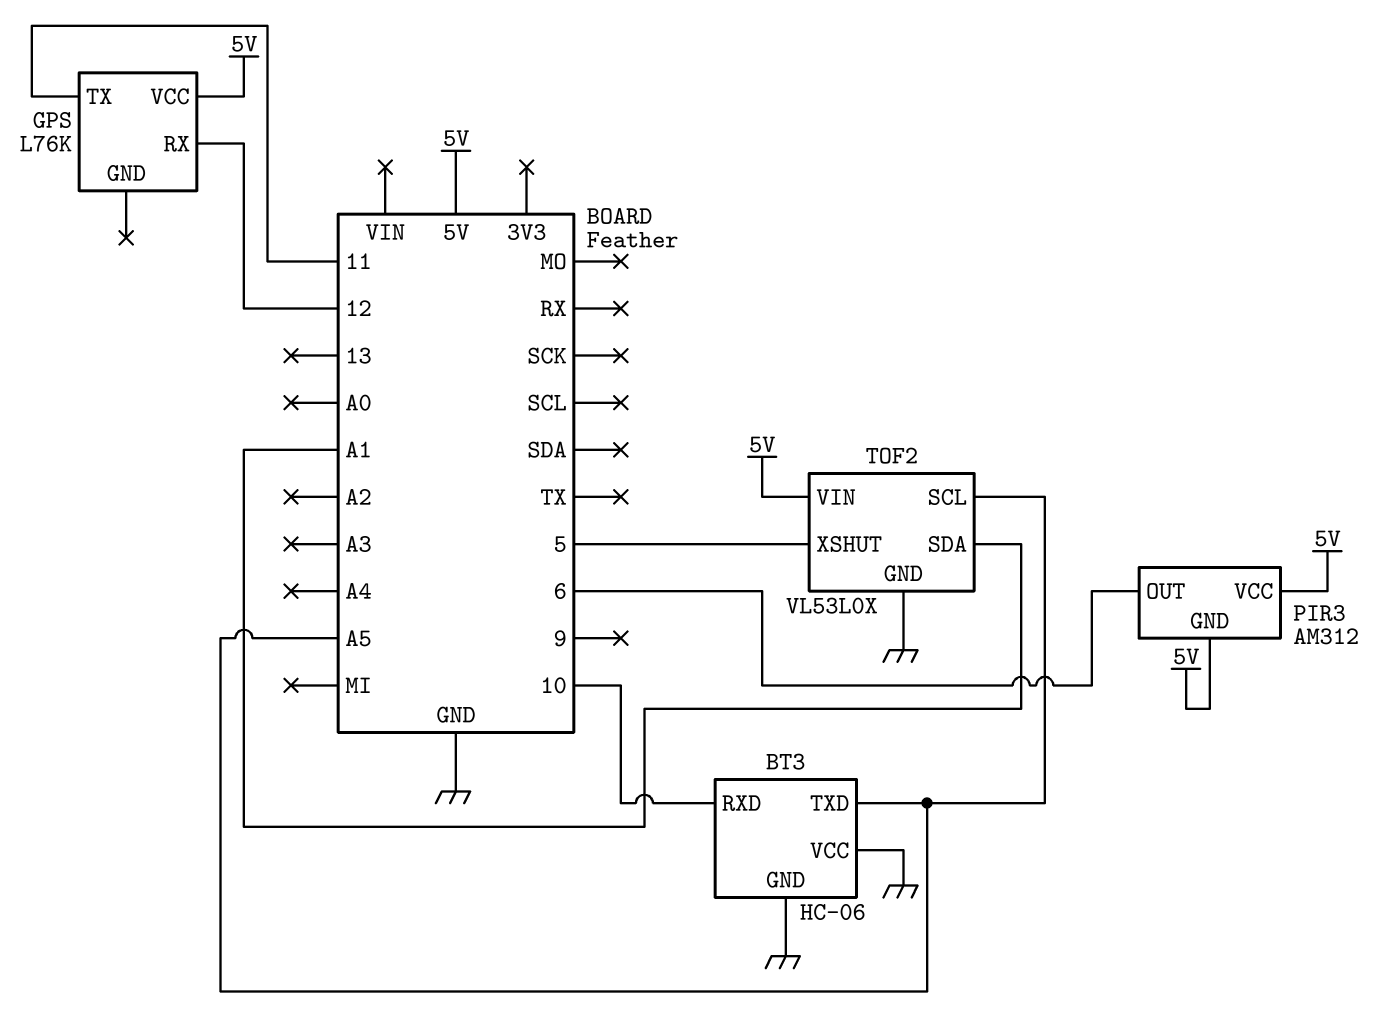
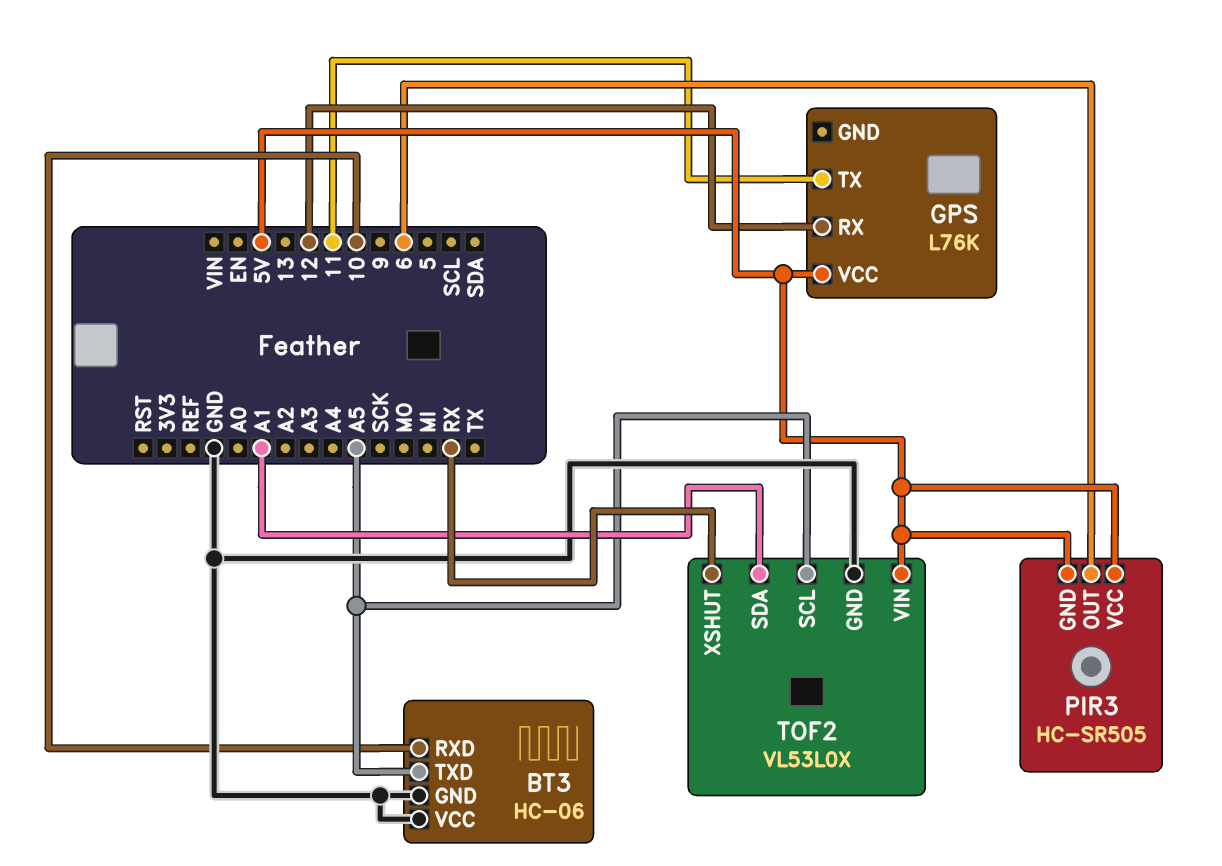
PIR3: AM312 -> HC-SR505
TOF2 pin XSHUT: 5 -> RX

